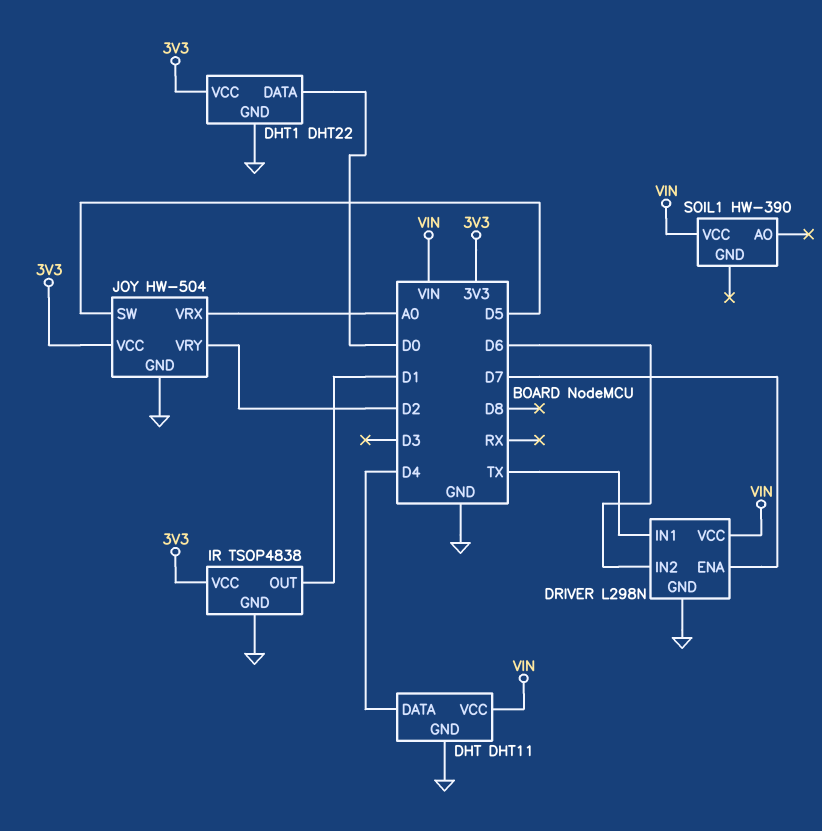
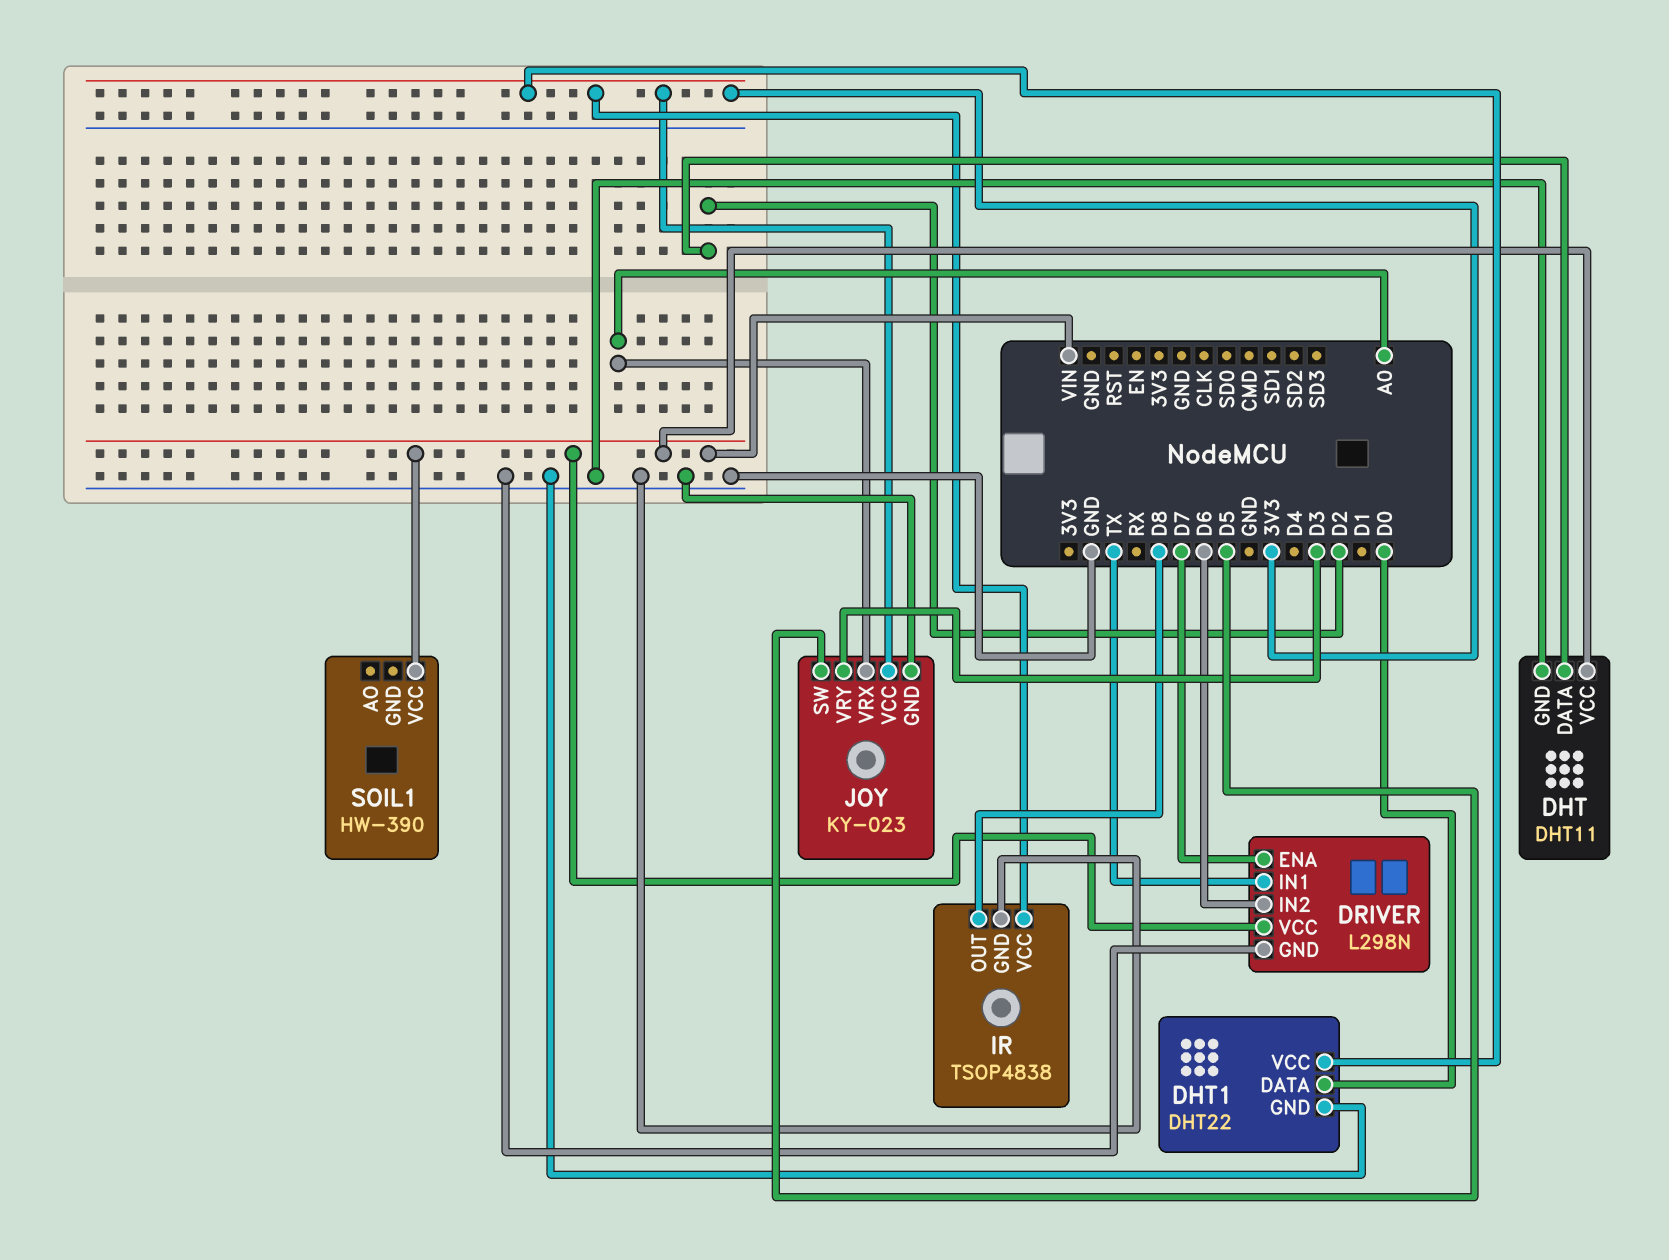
DHT pin DATA: D4 -> D2
IR pin OUT: D1 -> D8
JOY: HW-504 -> KY-023
JOY pin VRY: D2 -> D3

